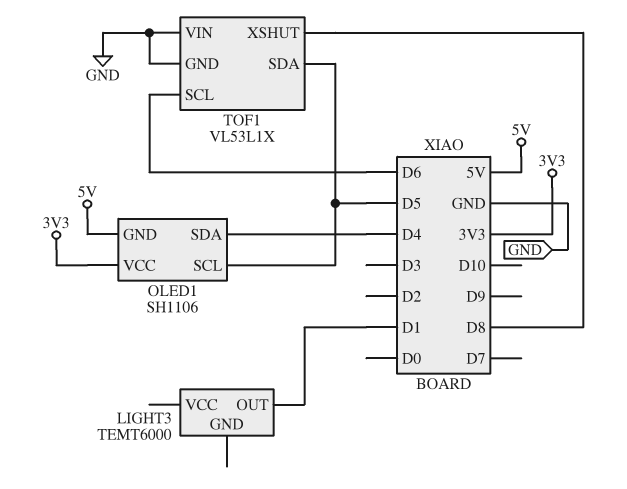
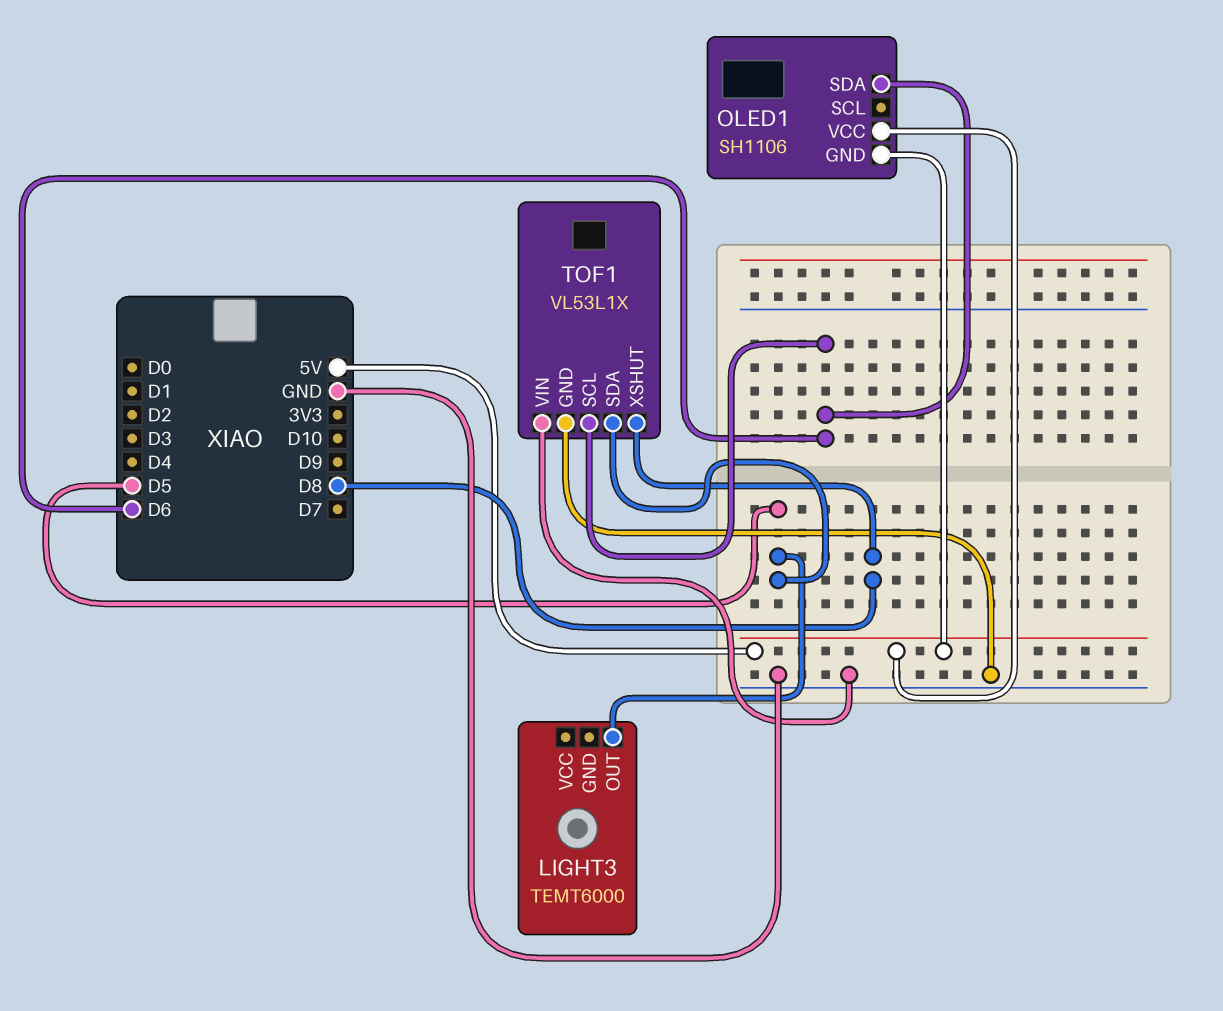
LIGHT3 pin OUT: D1 -> D5
OLED1 pin SCL: D5 -> none
OLED1 pin SDA: D4 -> D6
OLED1 pin VCC: 3V3 -> 5V

